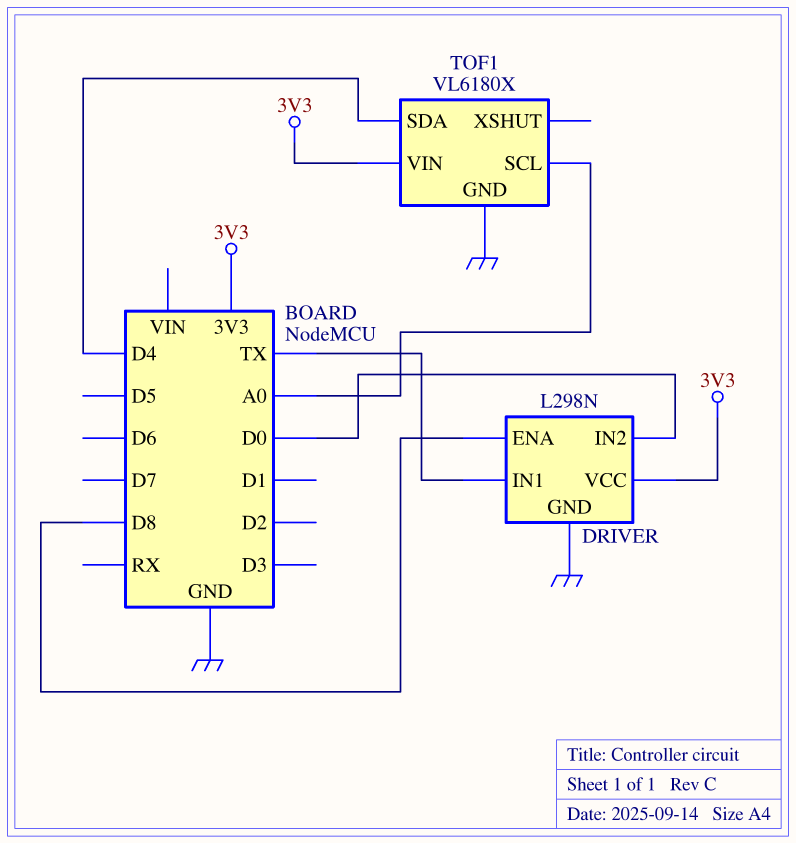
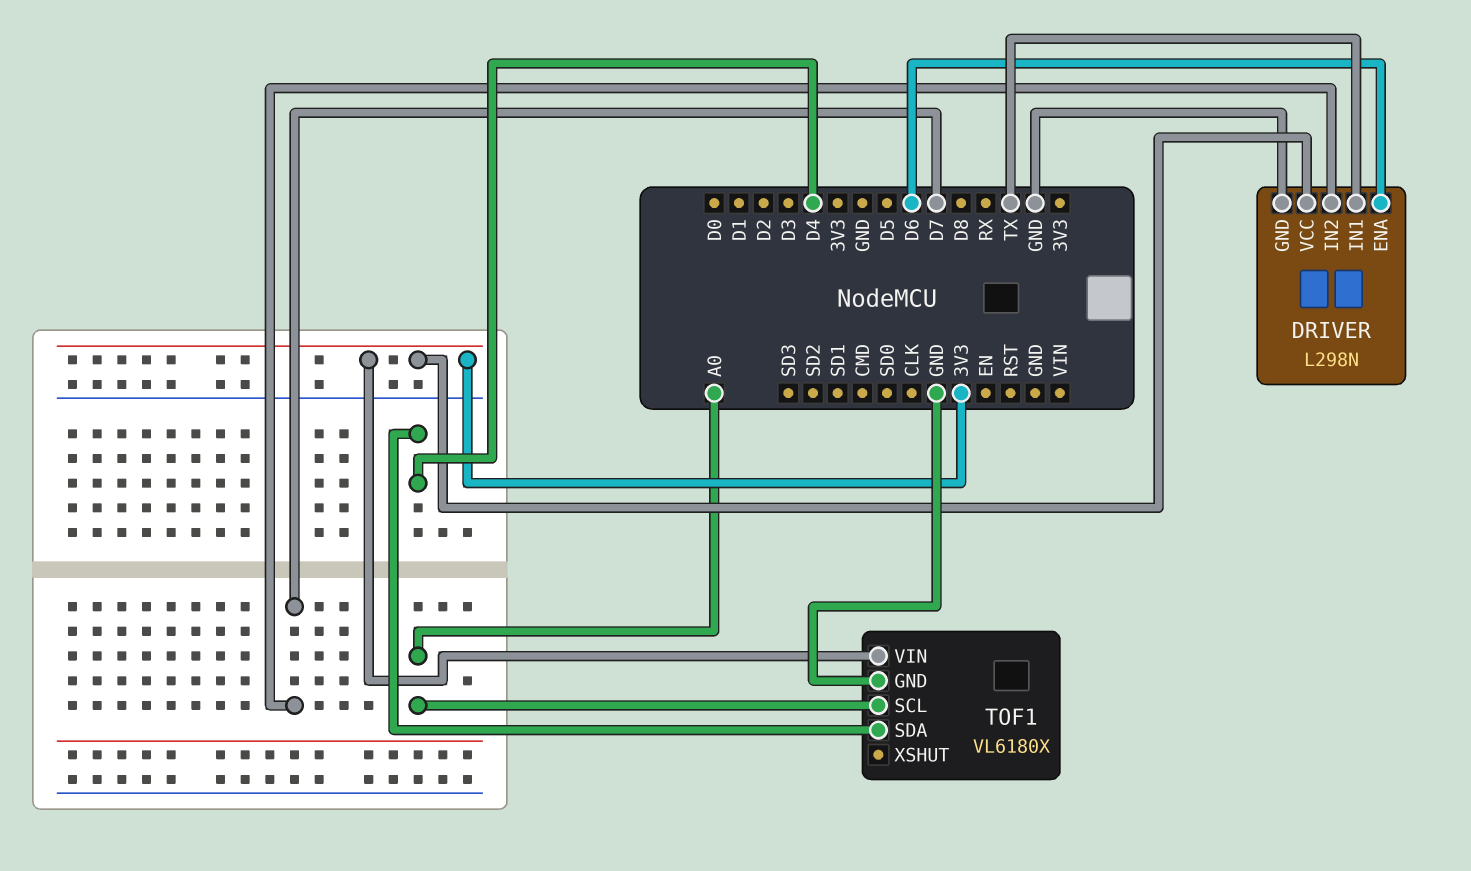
DRIVER pin ENA: D8 -> D6
DRIVER pin IN2: D0 -> D7

